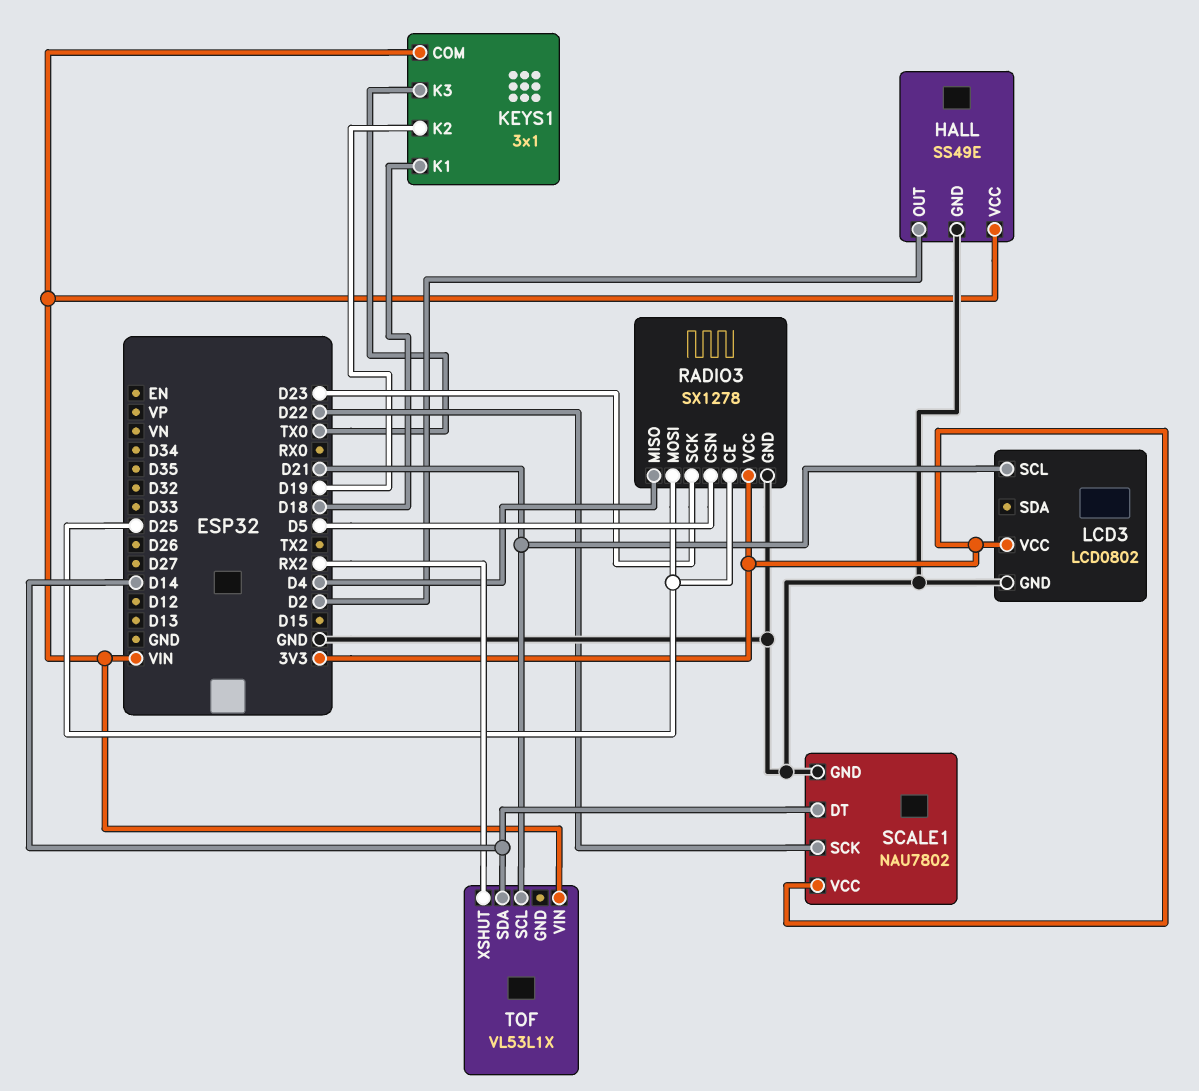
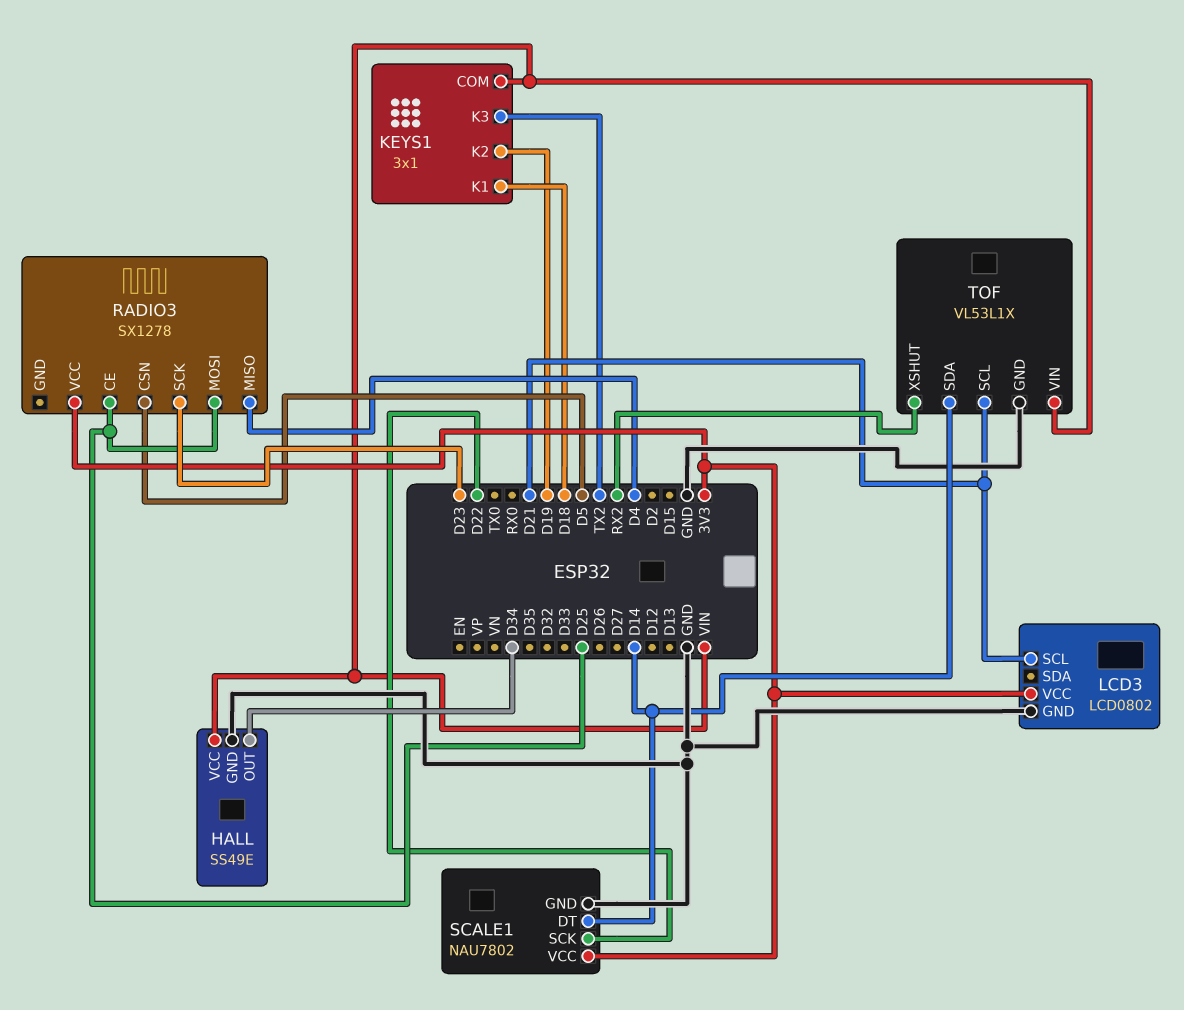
HALL pin OUT: D2 -> D34
KEYS1 pin K3: TX0 -> TX2
RADIO3 pin GND: GND -> none
TOF pin GND: none -> GND

